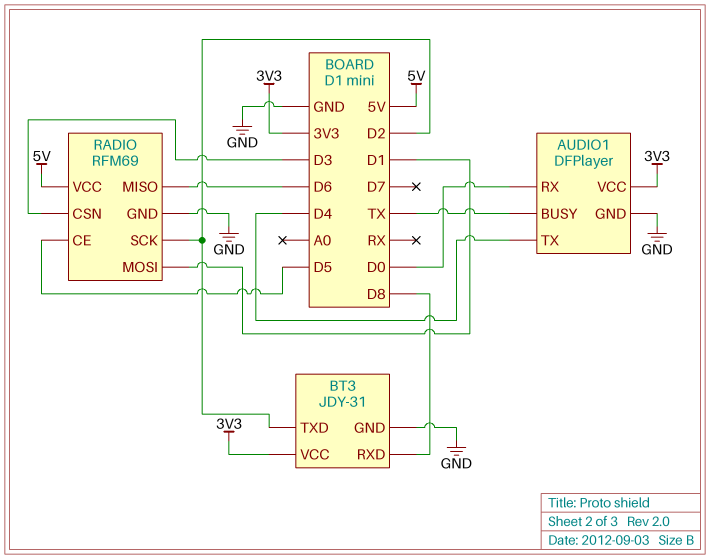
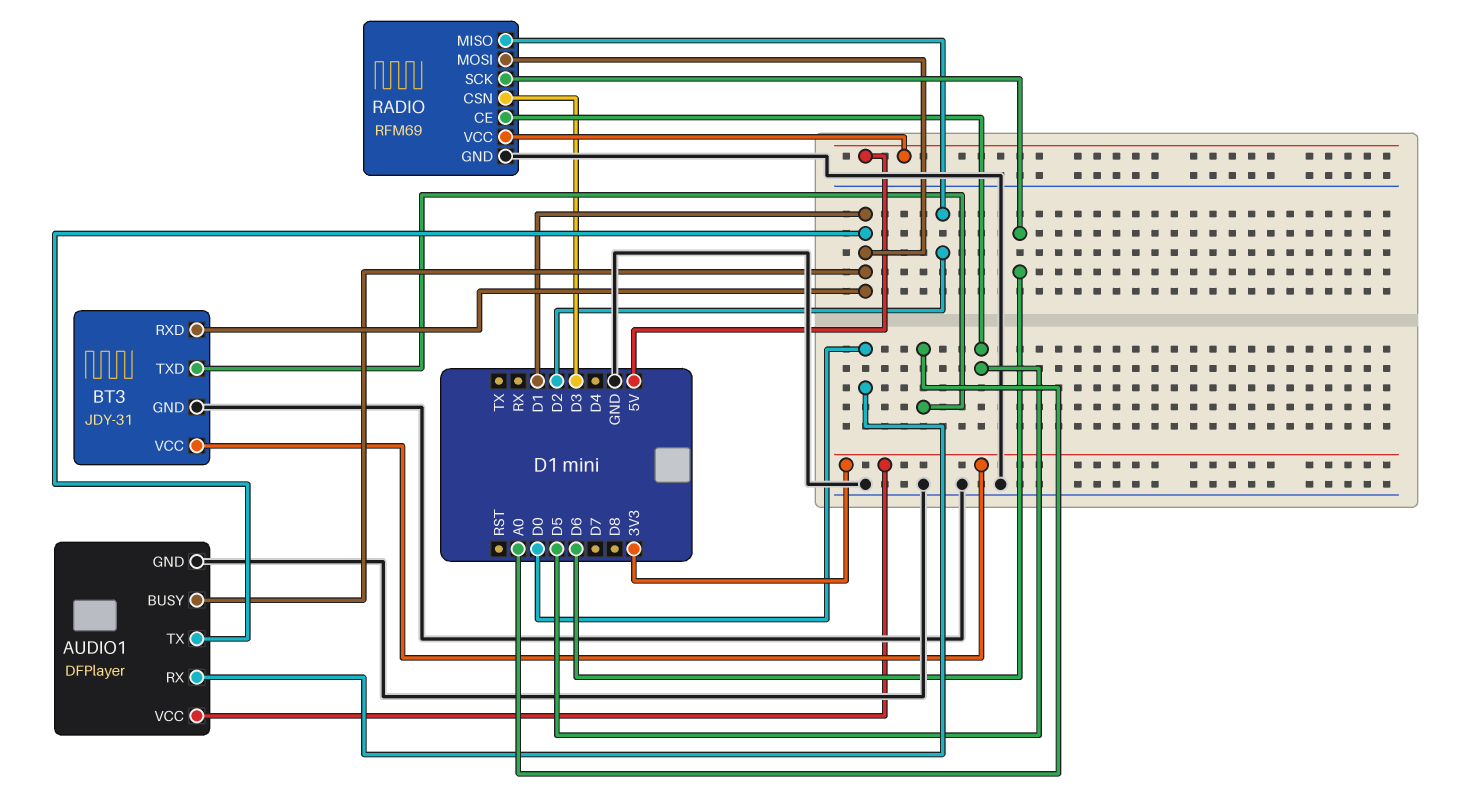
AUDIO1 pin BUSY: TX -> D1
AUDIO1 pin TX: D4 -> D1
BT3 pin RXD: D8 -> D1
BT3 pin TXD: D2 -> A0
RADIO pin MISO: D6 -> D2
RADIO pin SCK: D2 -> D6

